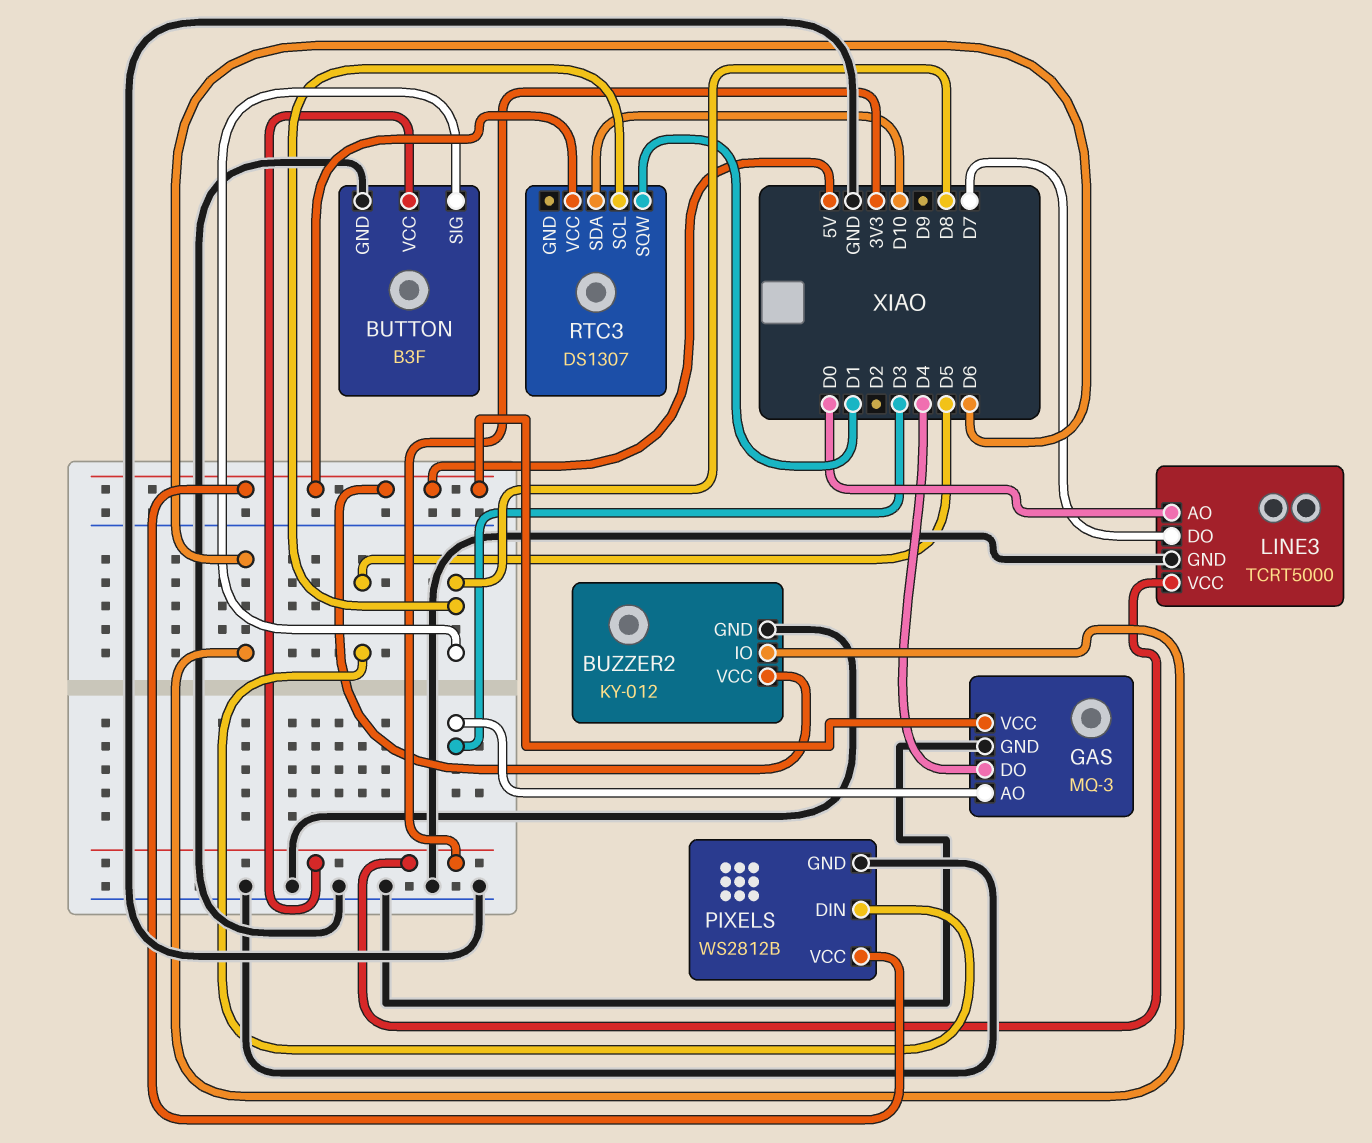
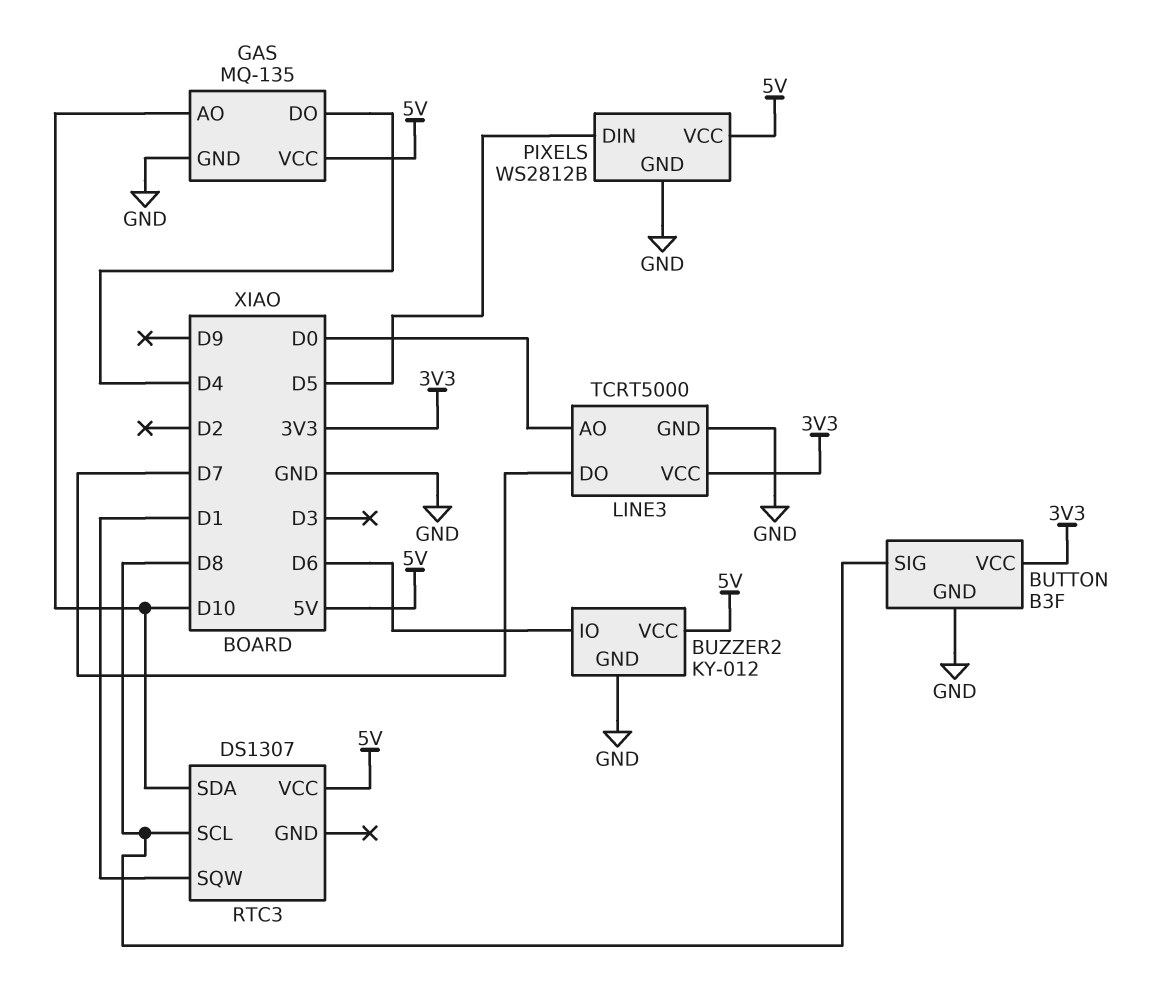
GAS: MQ-3 -> MQ-135
GAS pin AO: D3 -> D10

